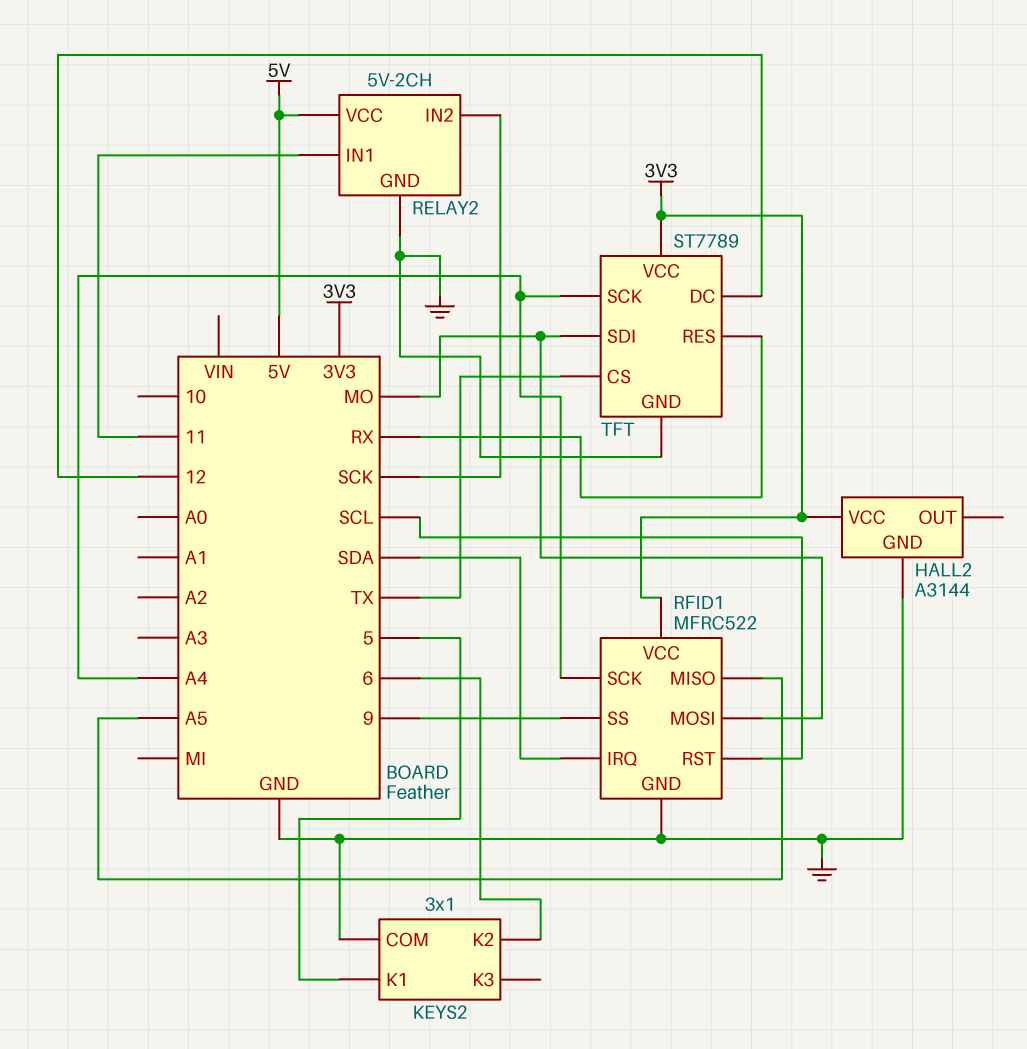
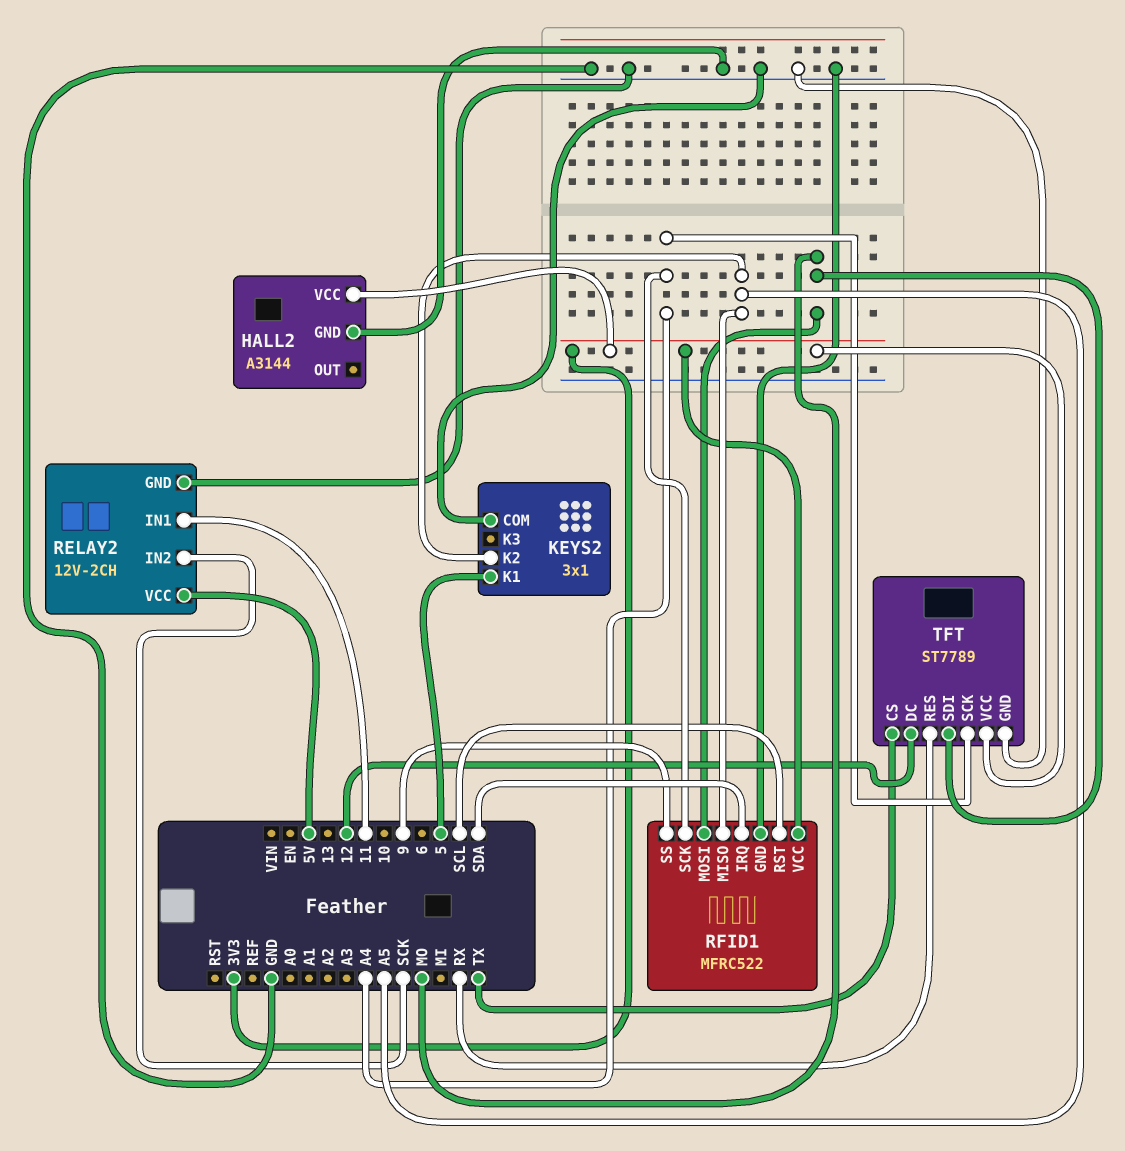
KEYS2 pin K2: 6 -> A5
RELAY2: 5V-2CH -> 12V-2CH

